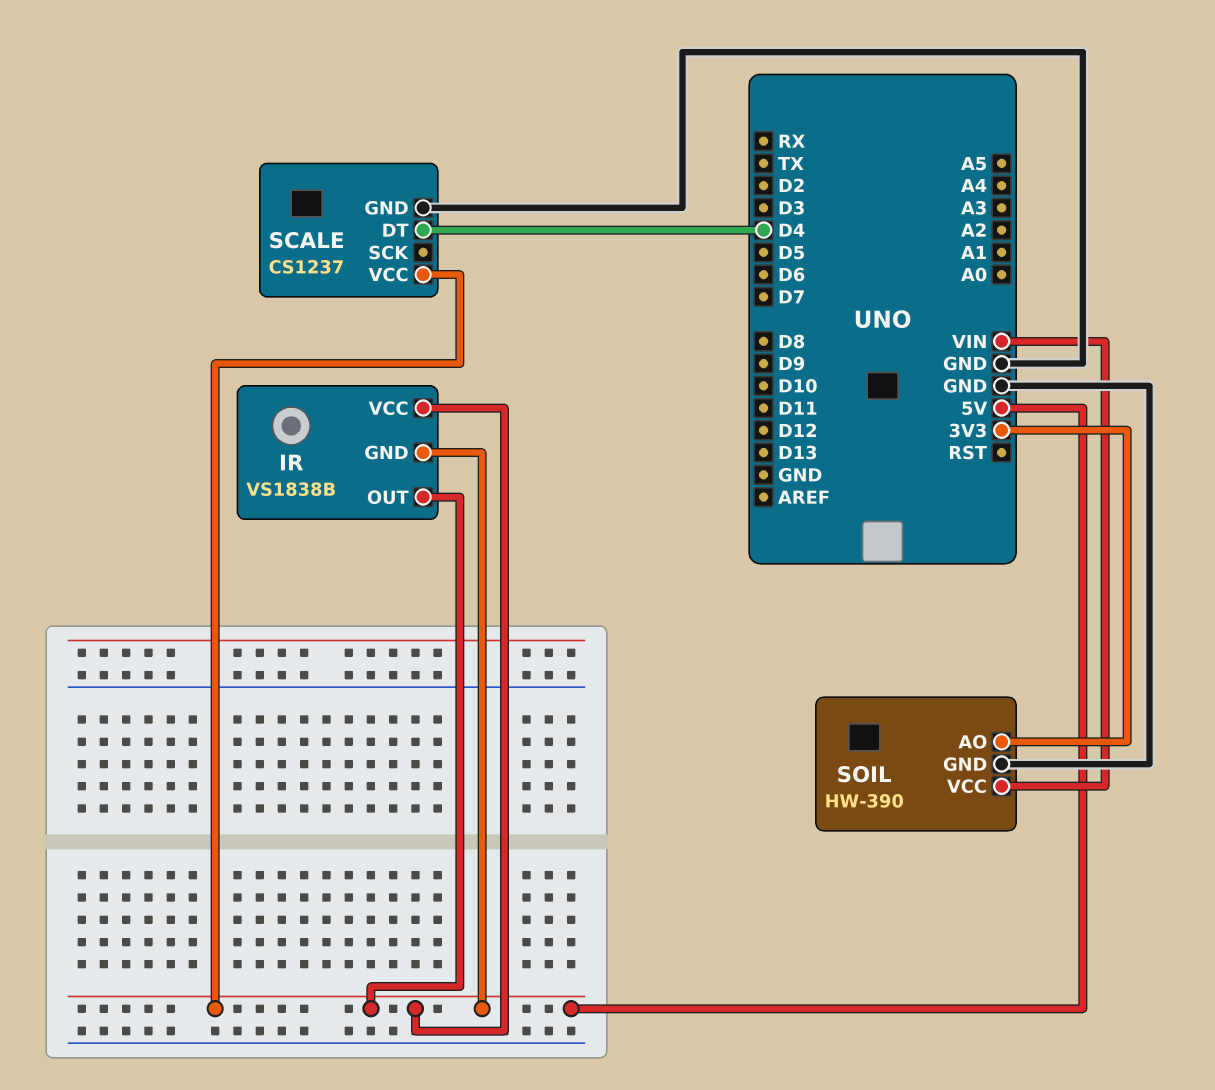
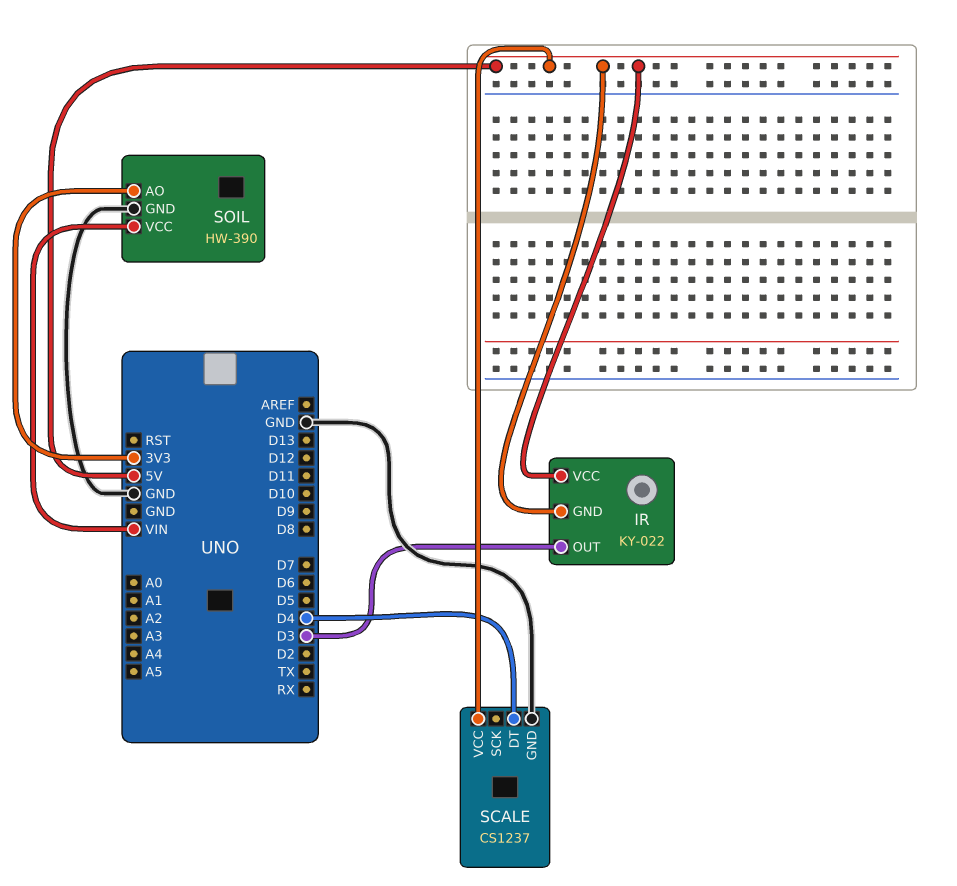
IR: VS1838B -> KY-022
IR pin OUT: 5V -> D3

